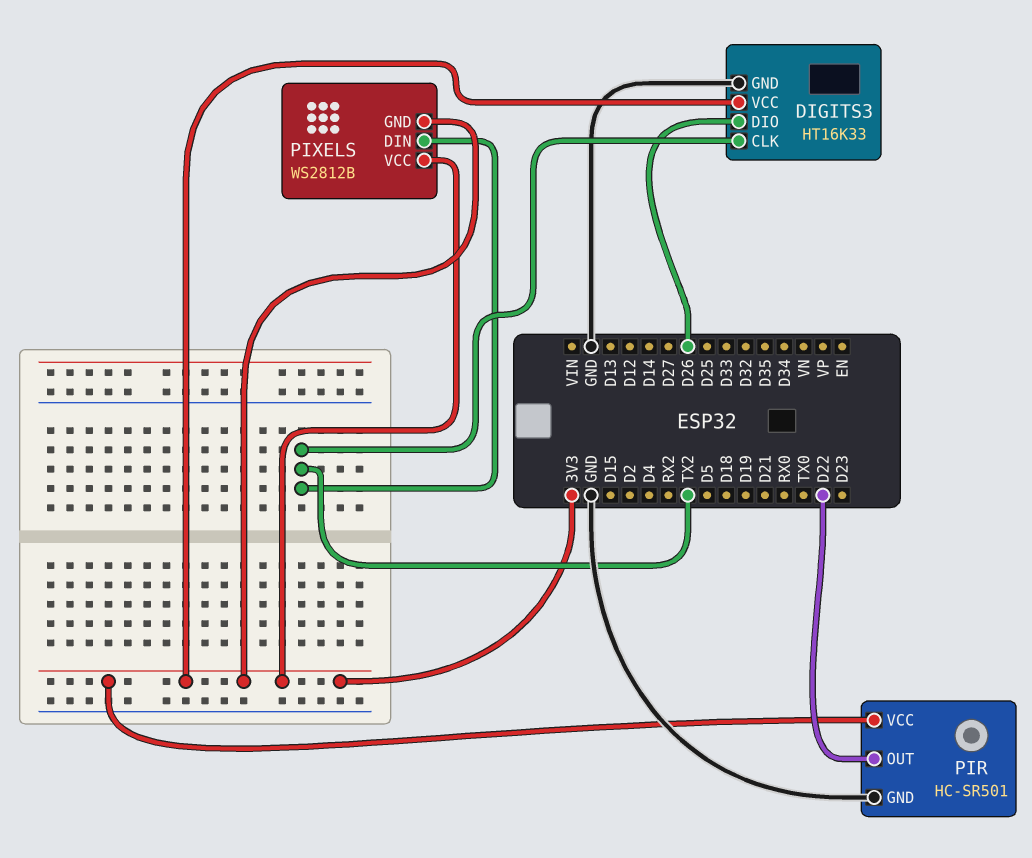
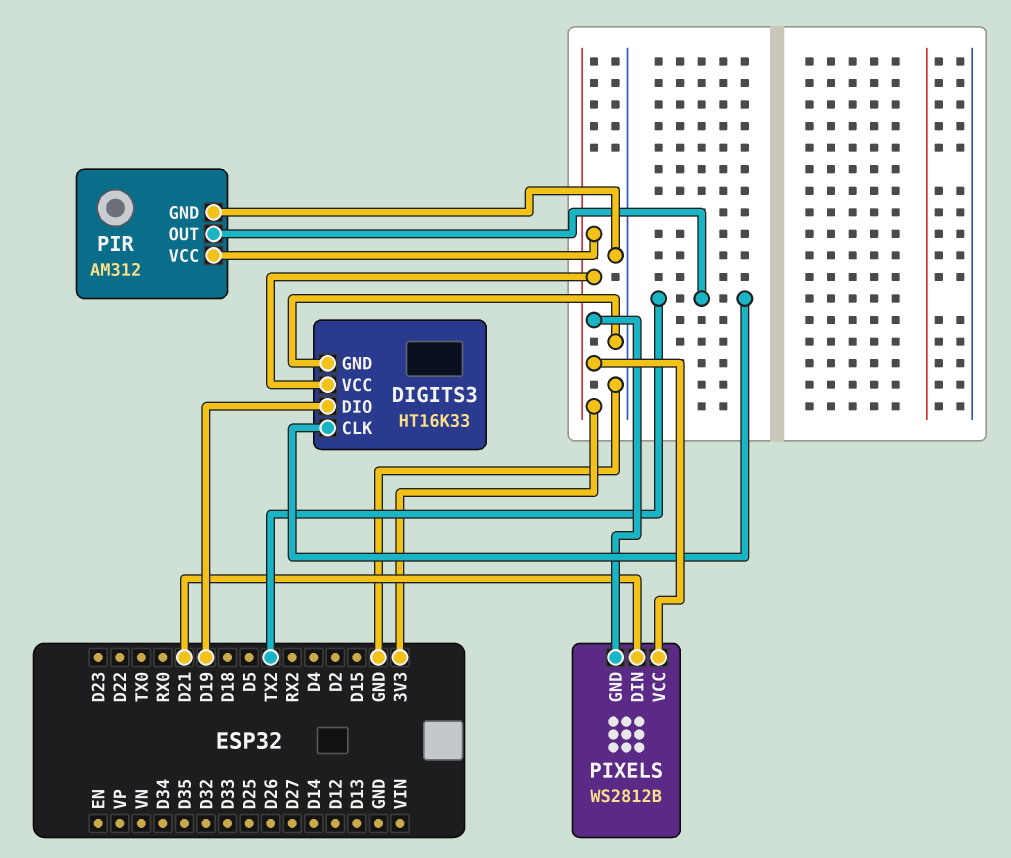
DIGITS3 pin DIO: D26 -> D19
PIR: HC-SR501 -> AM312
PIR pin OUT: D22 -> TX2
PIXELS pin DIN: TX2 -> D21

